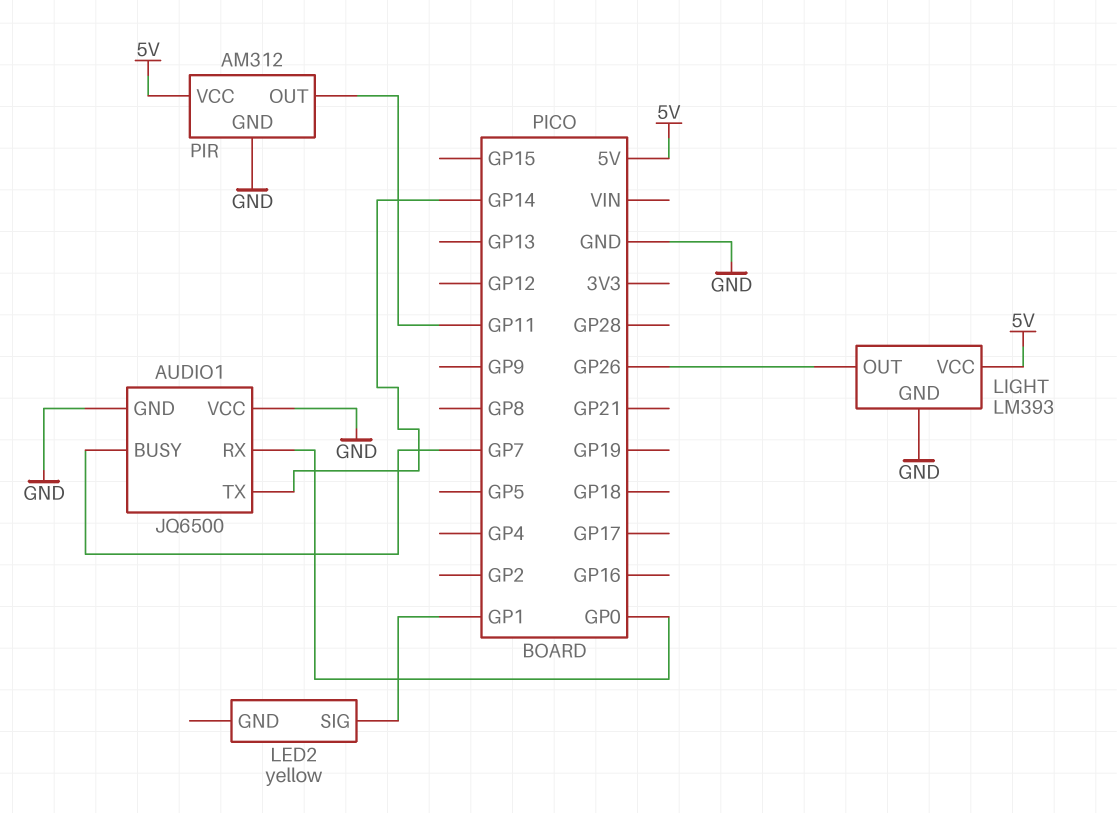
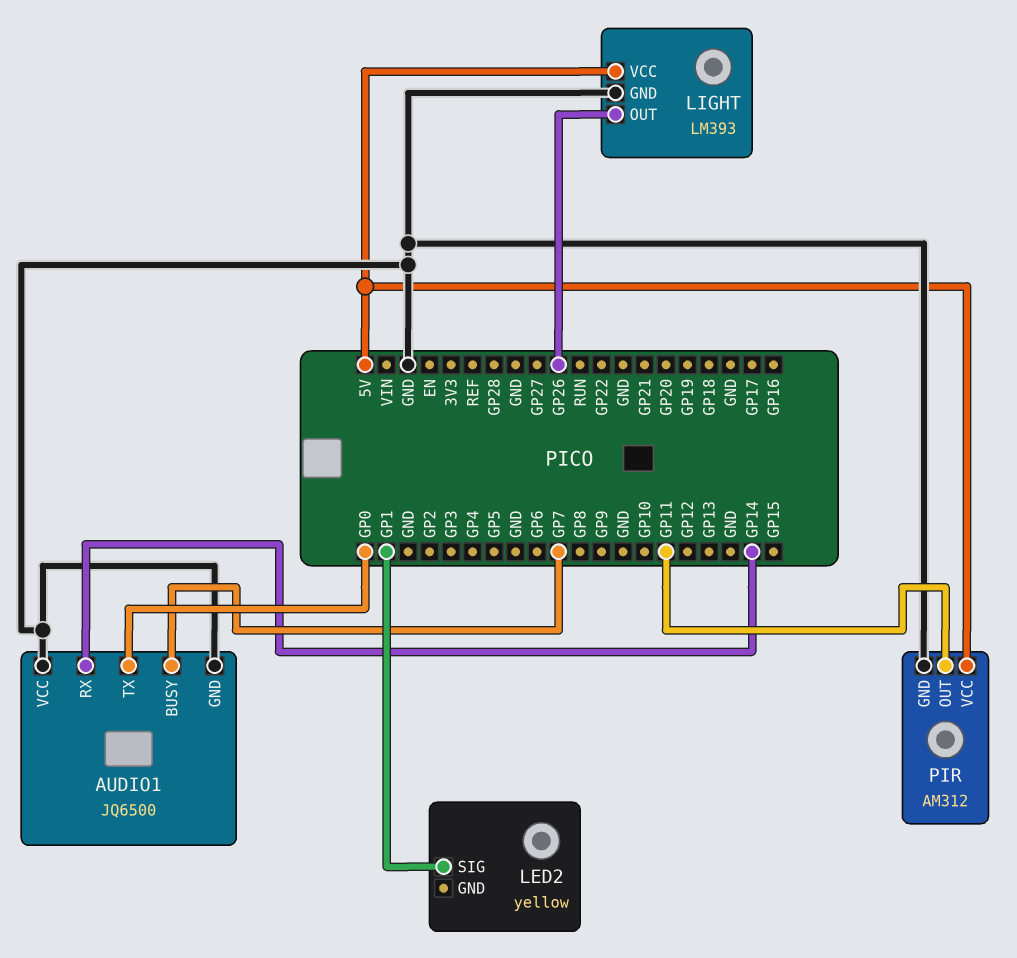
AUDIO1 pin RX: GP0 -> GP14
AUDIO1 pin TX: GP14 -> GP0

